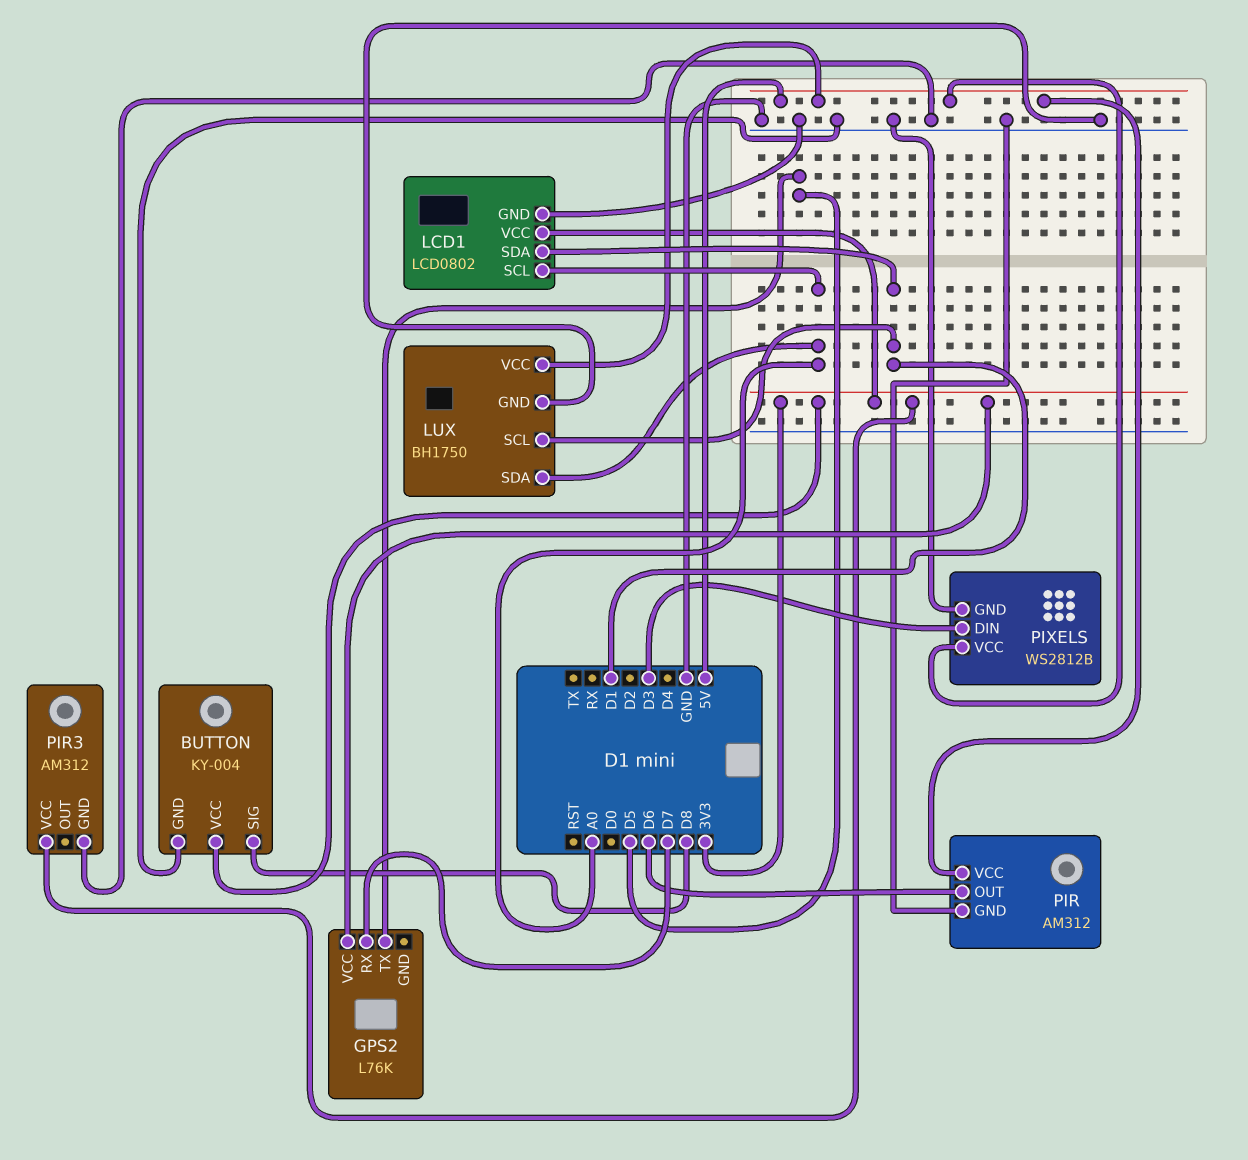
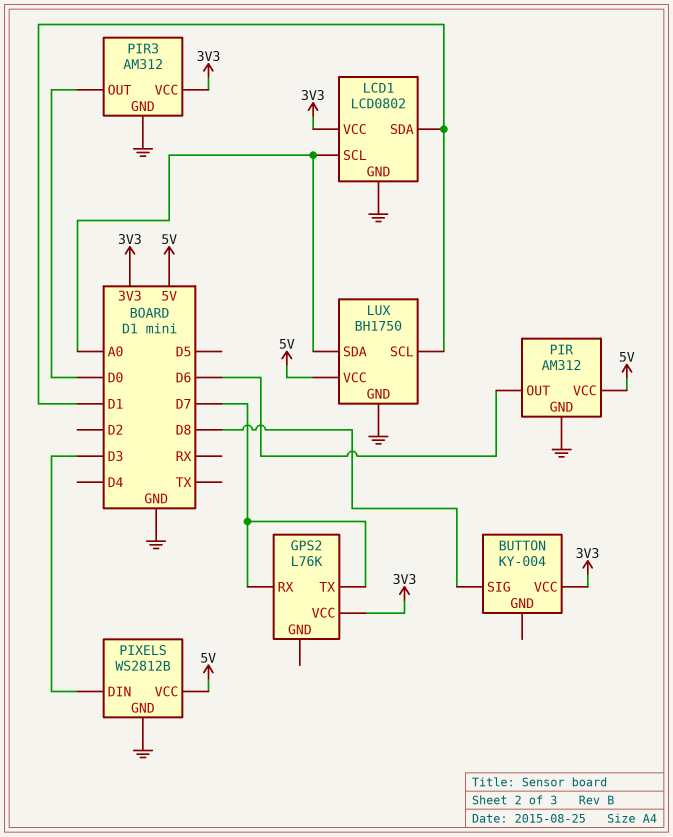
BUTTON pin GND: GND -> none
GPS2 pin TX: D5 -> D7
PIR3 pin OUT: none -> D0

